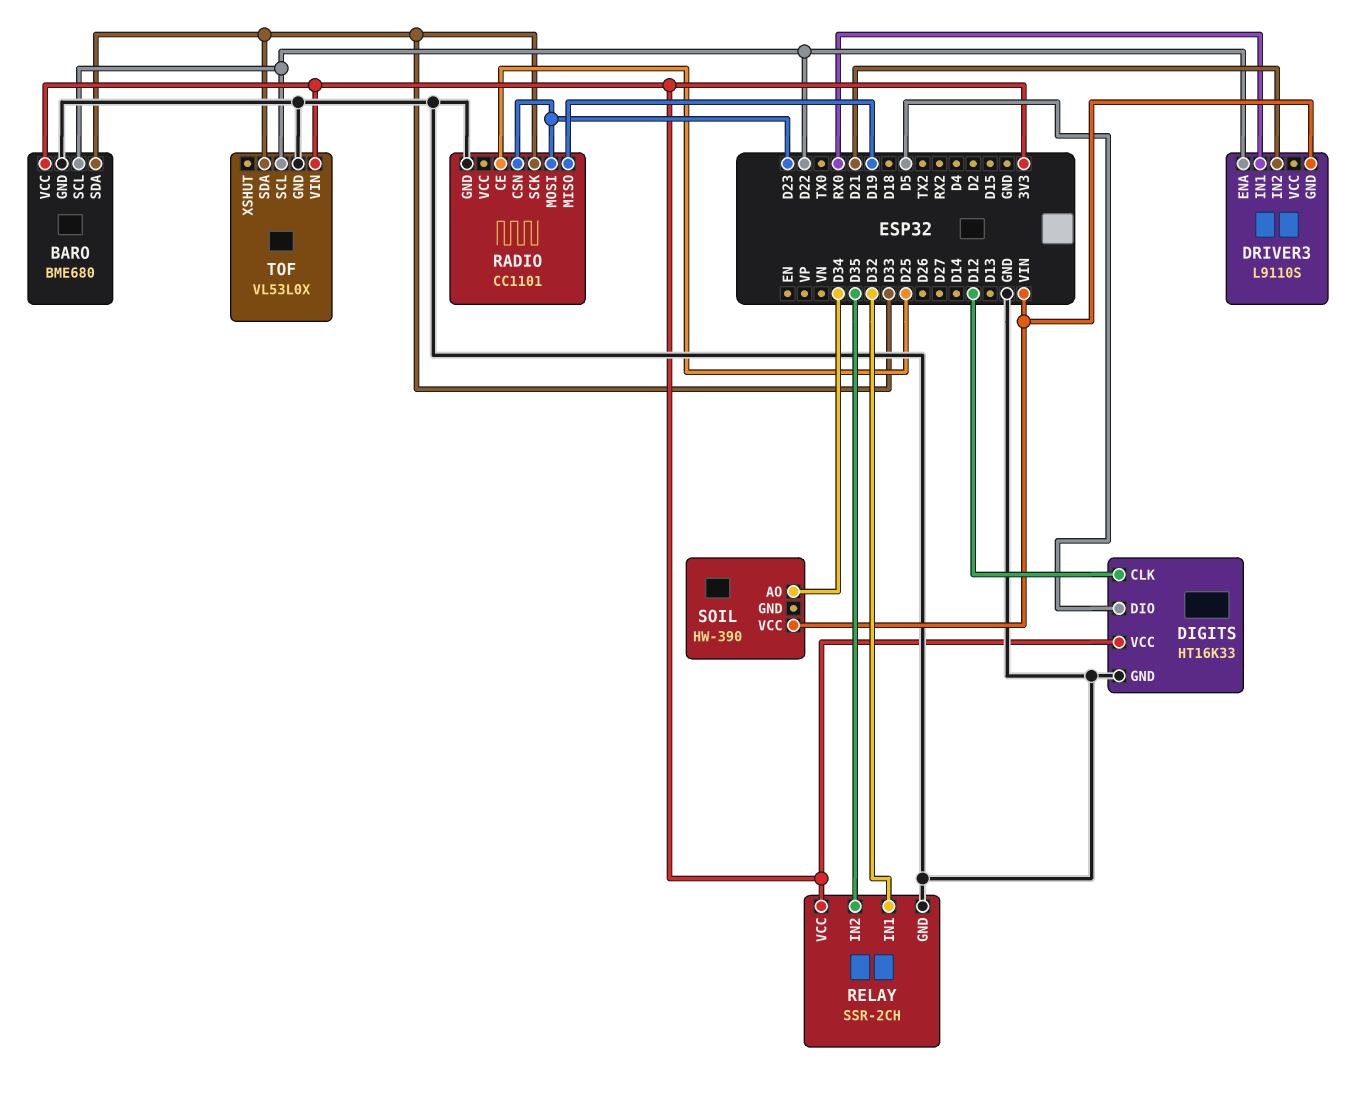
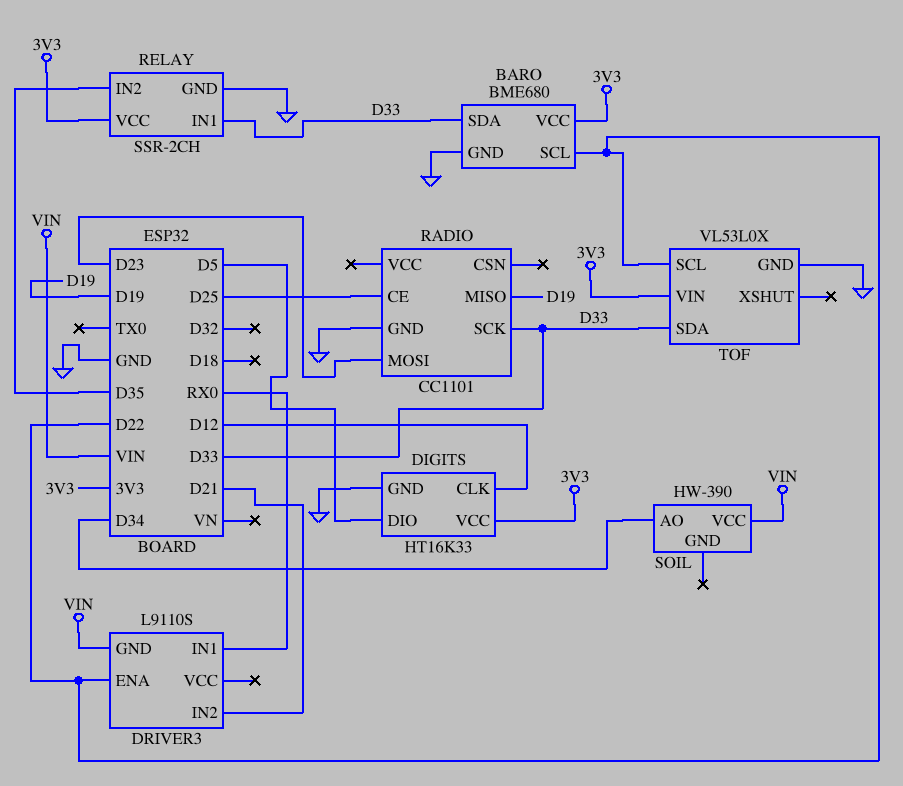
RADIO pin CSN: D23 -> none
RELAY pin IN1: D32 -> D33

